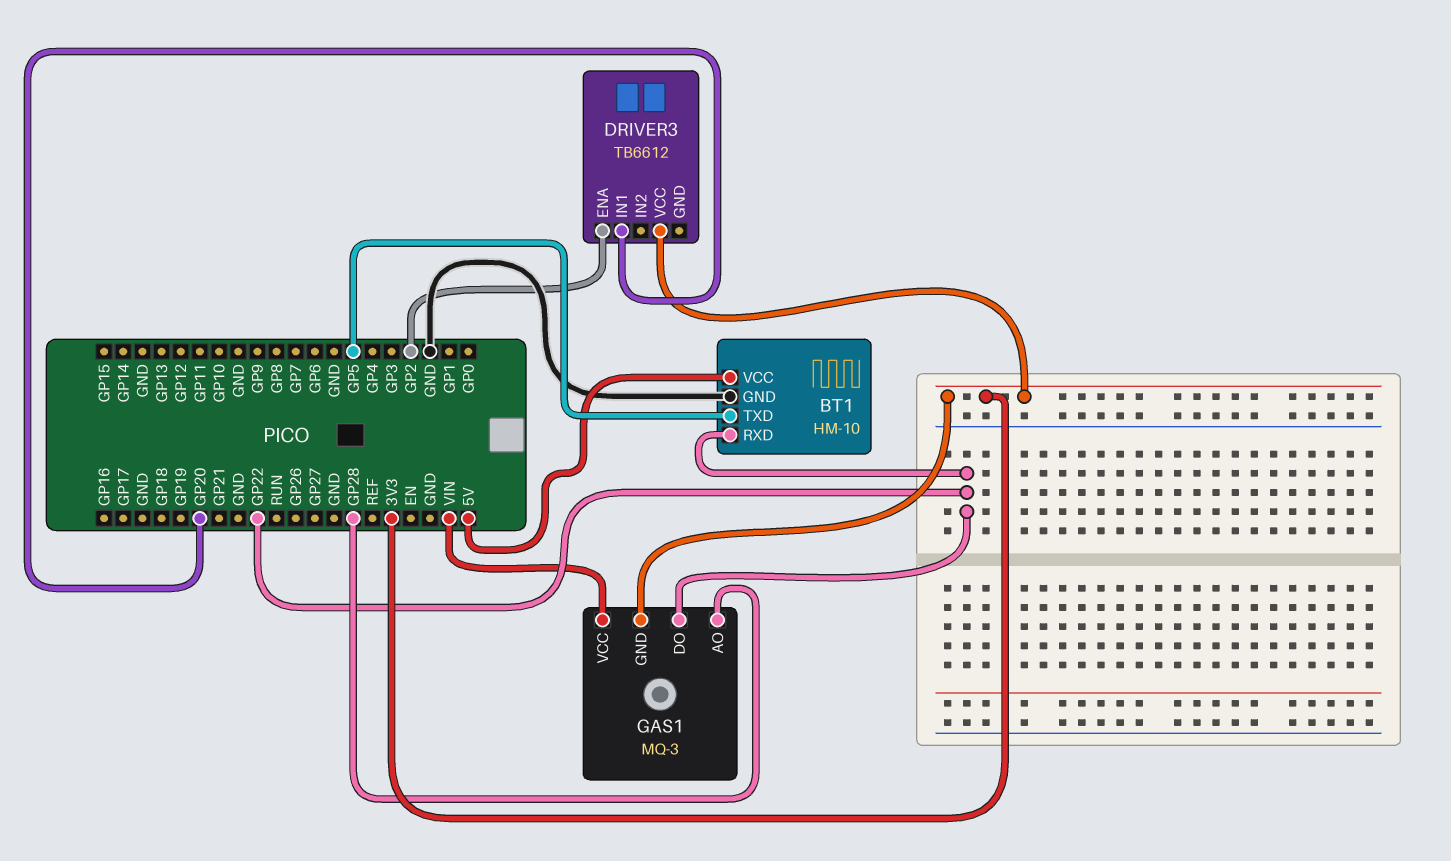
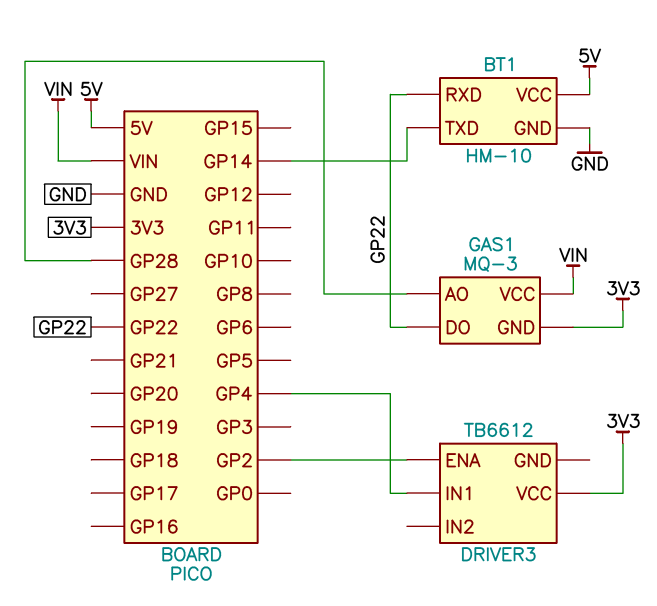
BT1 pin TXD: GP5 -> GP14
DRIVER3 pin IN1: GP20 -> GP4

